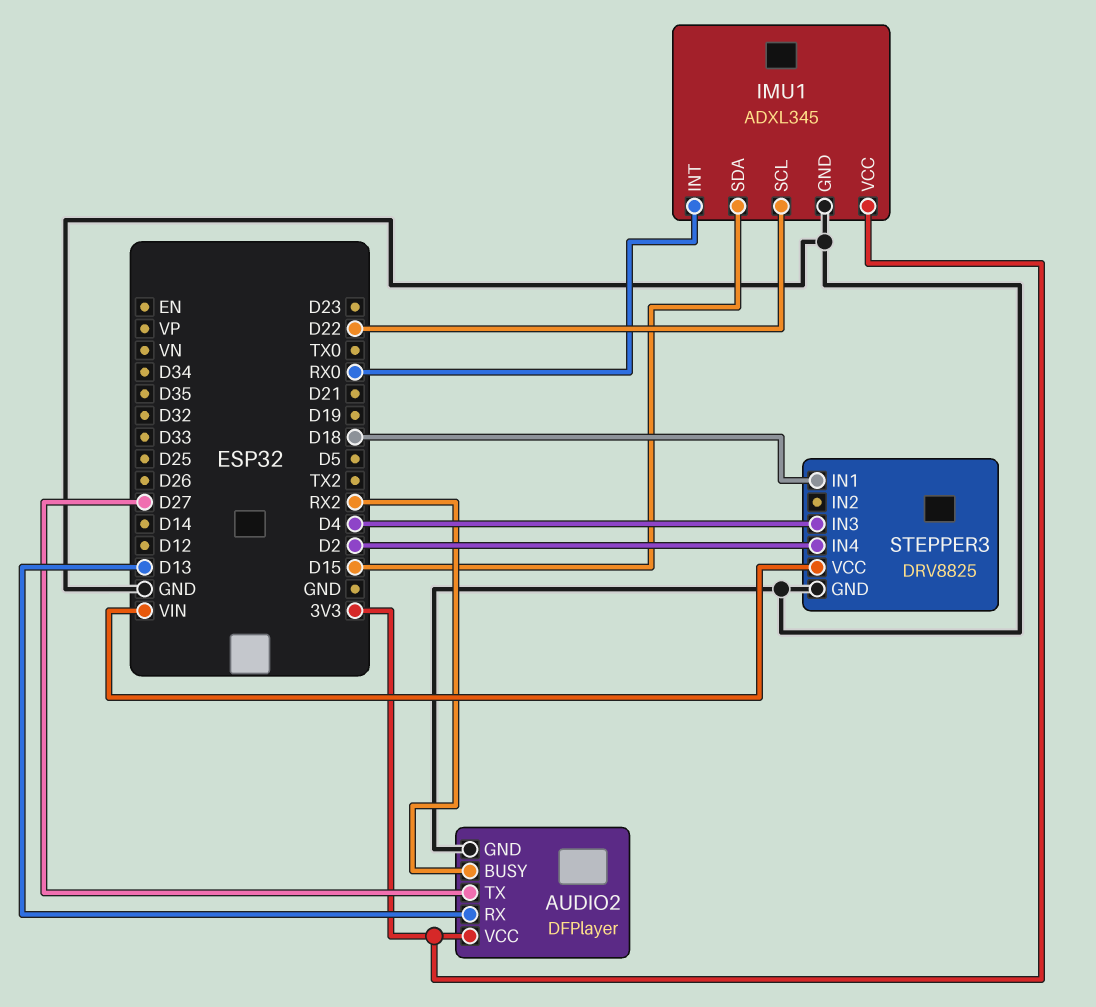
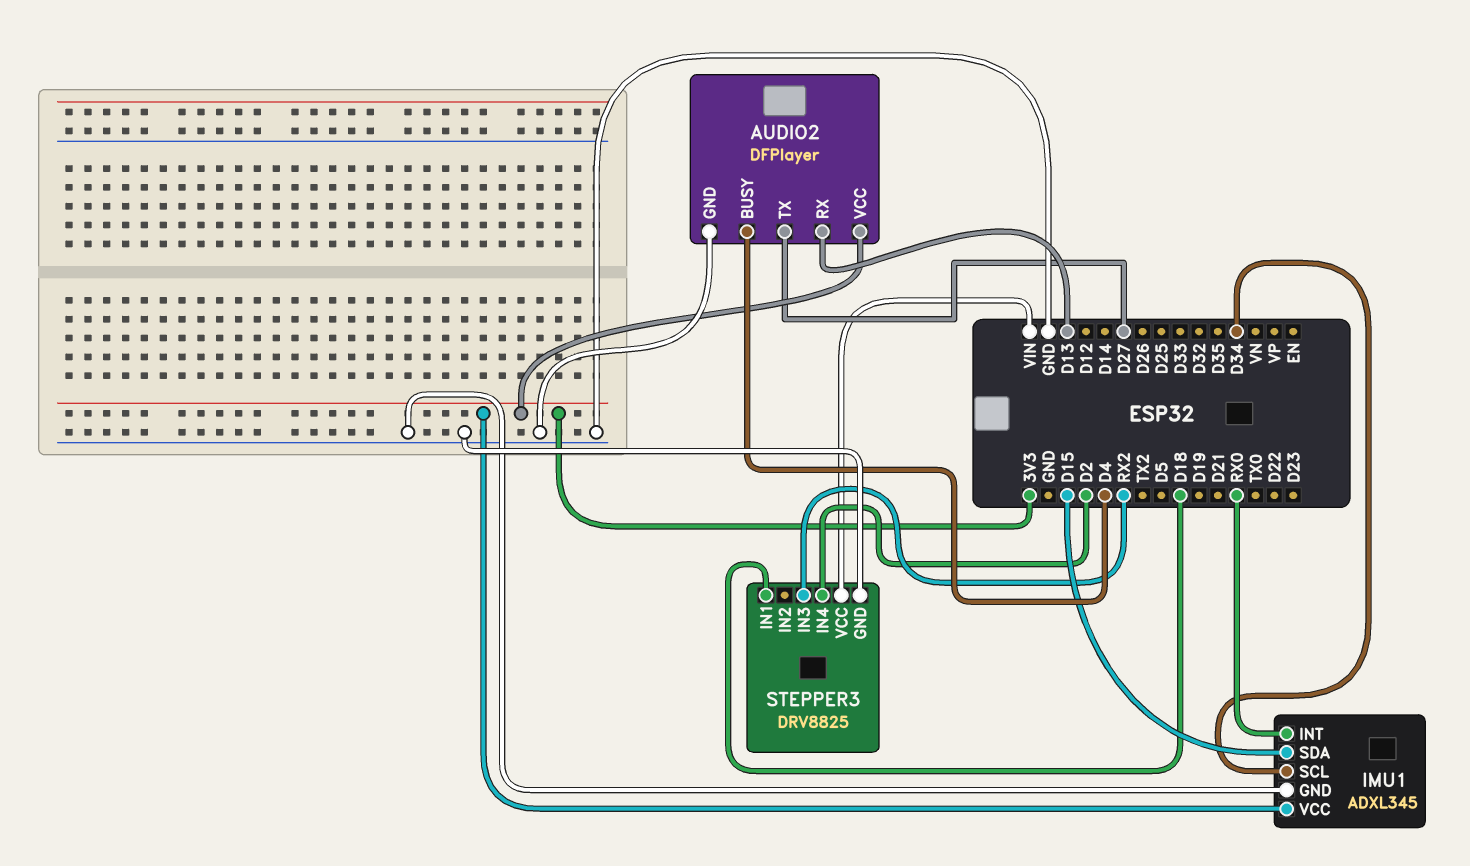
AUDIO2 pin BUSY: RX2 -> D4
IMU1 pin SCL: D22 -> D34
STEPPER3 pin IN3: D4 -> RX2

